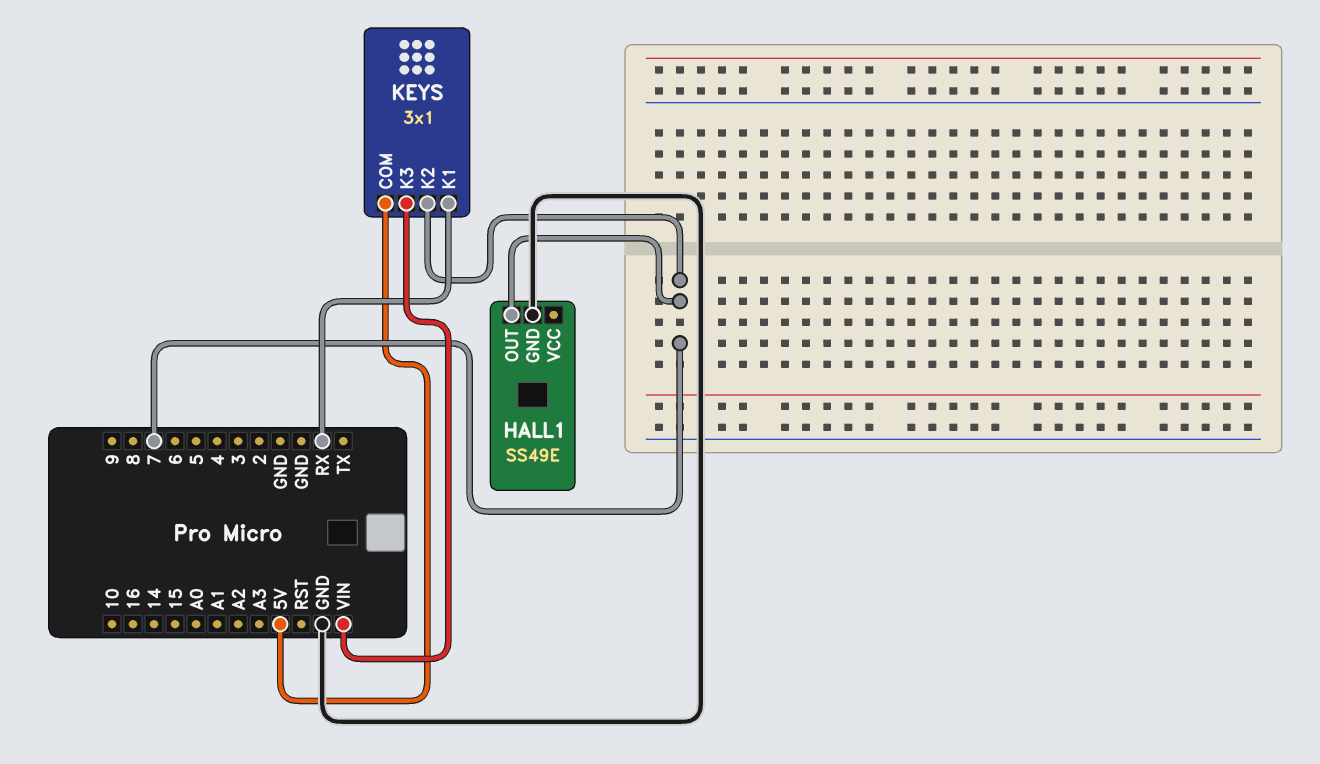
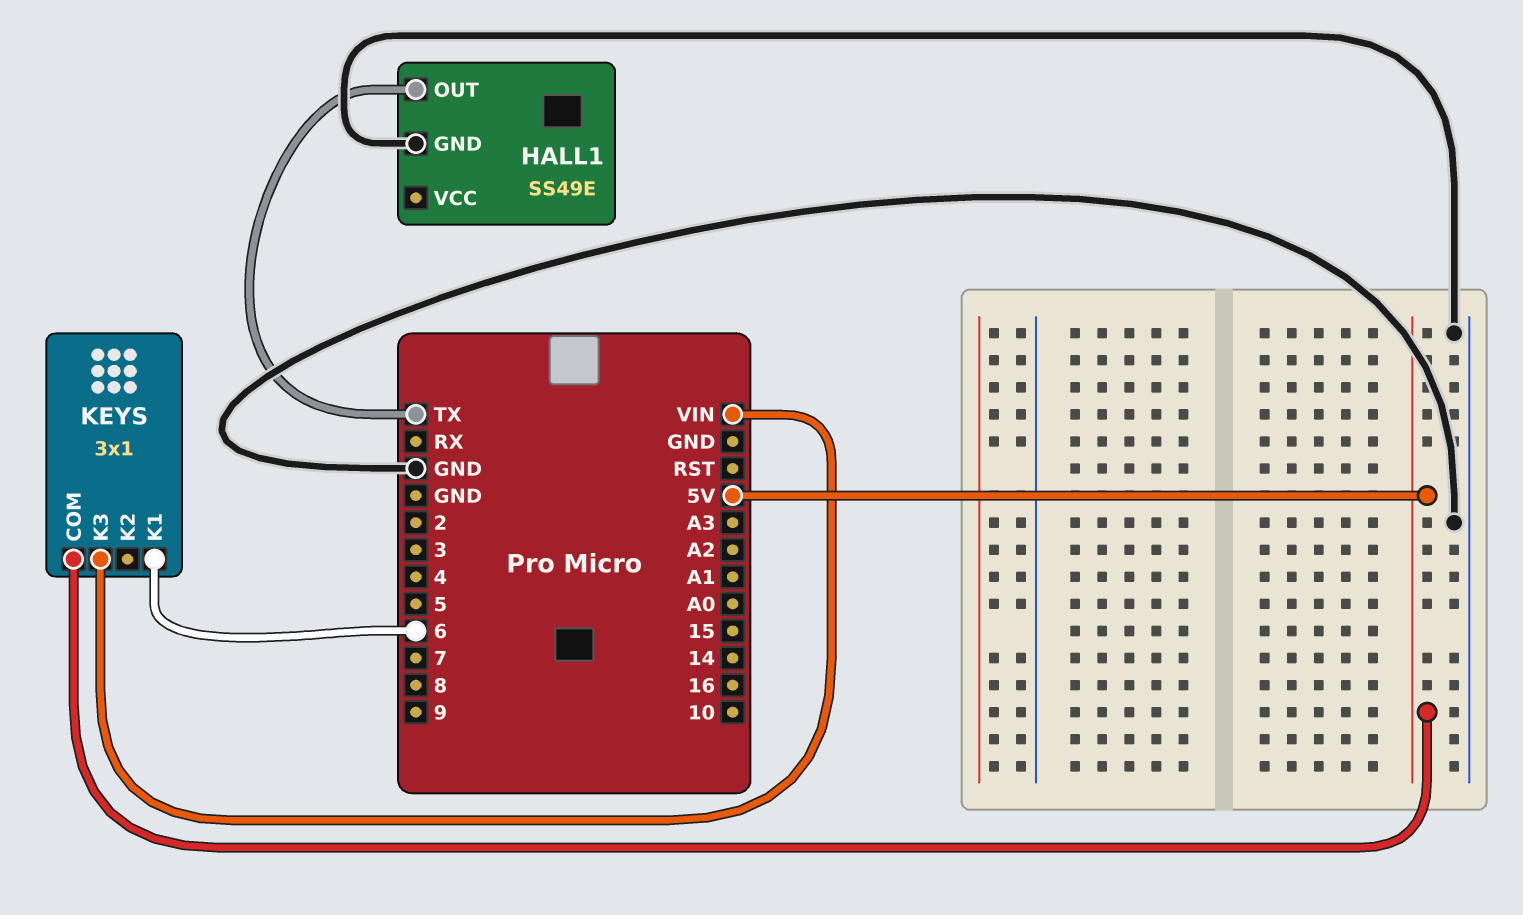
HALL1 pin OUT: 7 -> TX
KEYS pin K1: RX -> 6
KEYS pin K2: 7 -> none

